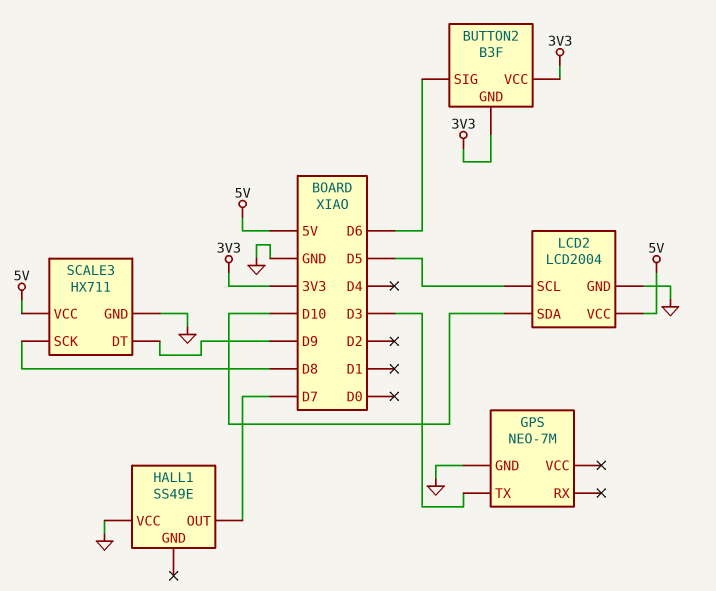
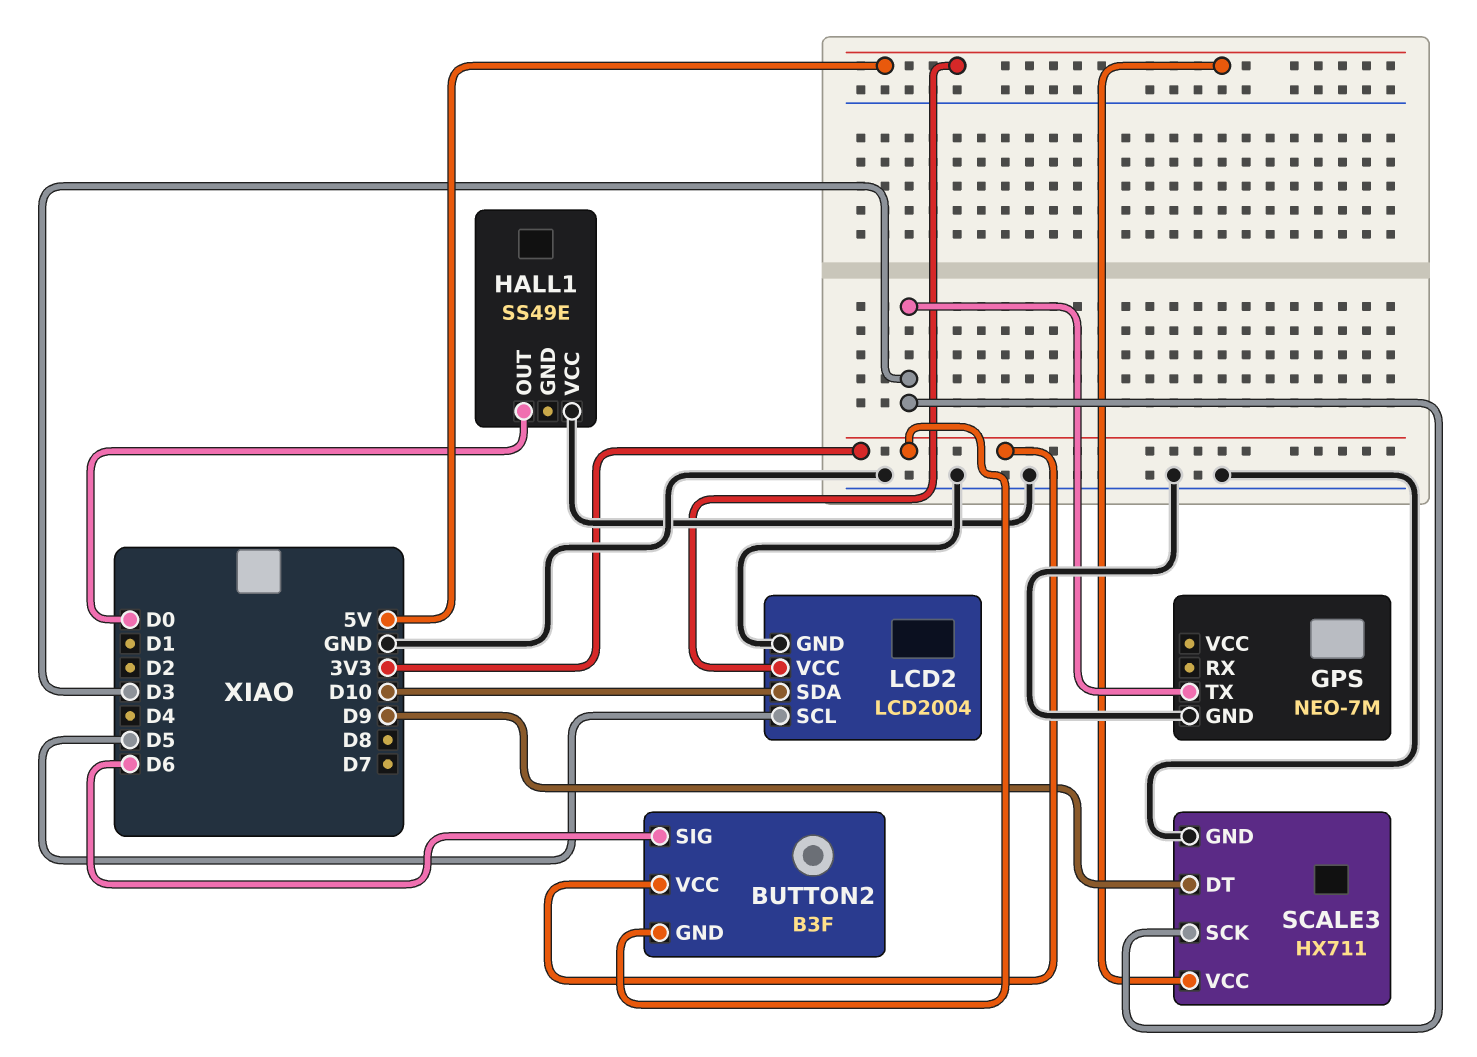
HALL1 pin OUT: D7 -> D0
SCALE3 pin SCK: D8 -> D3

